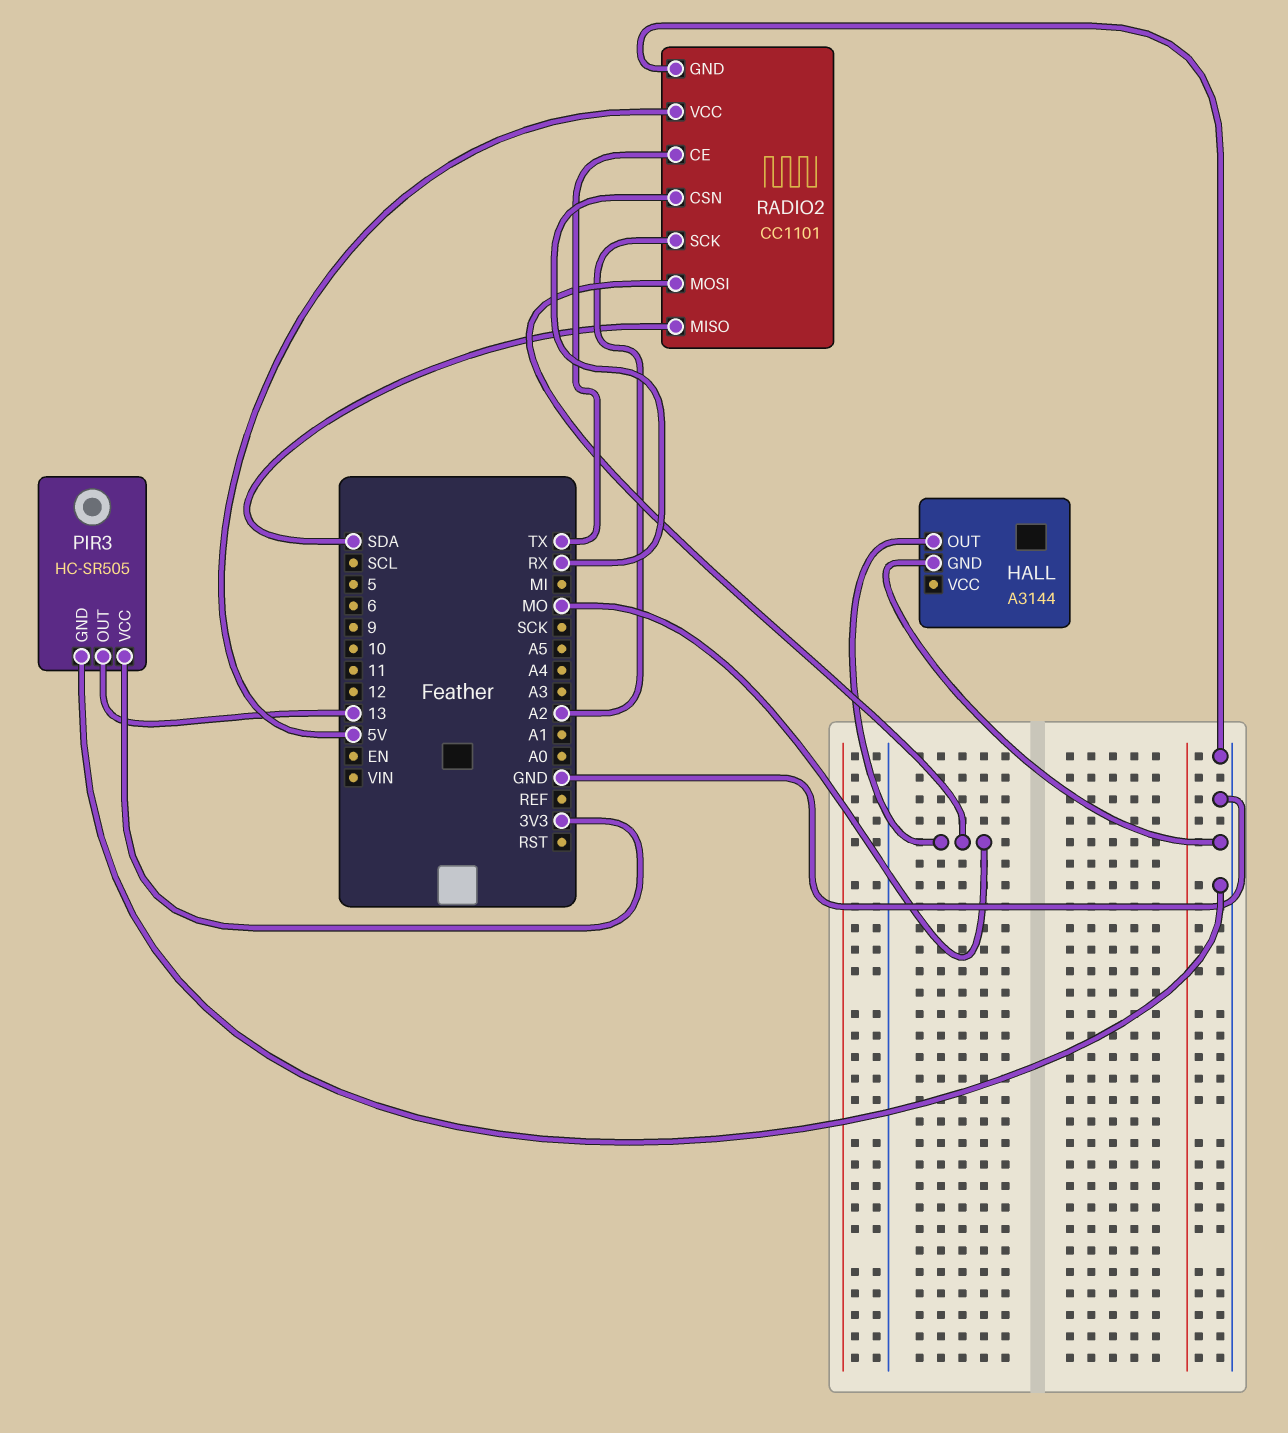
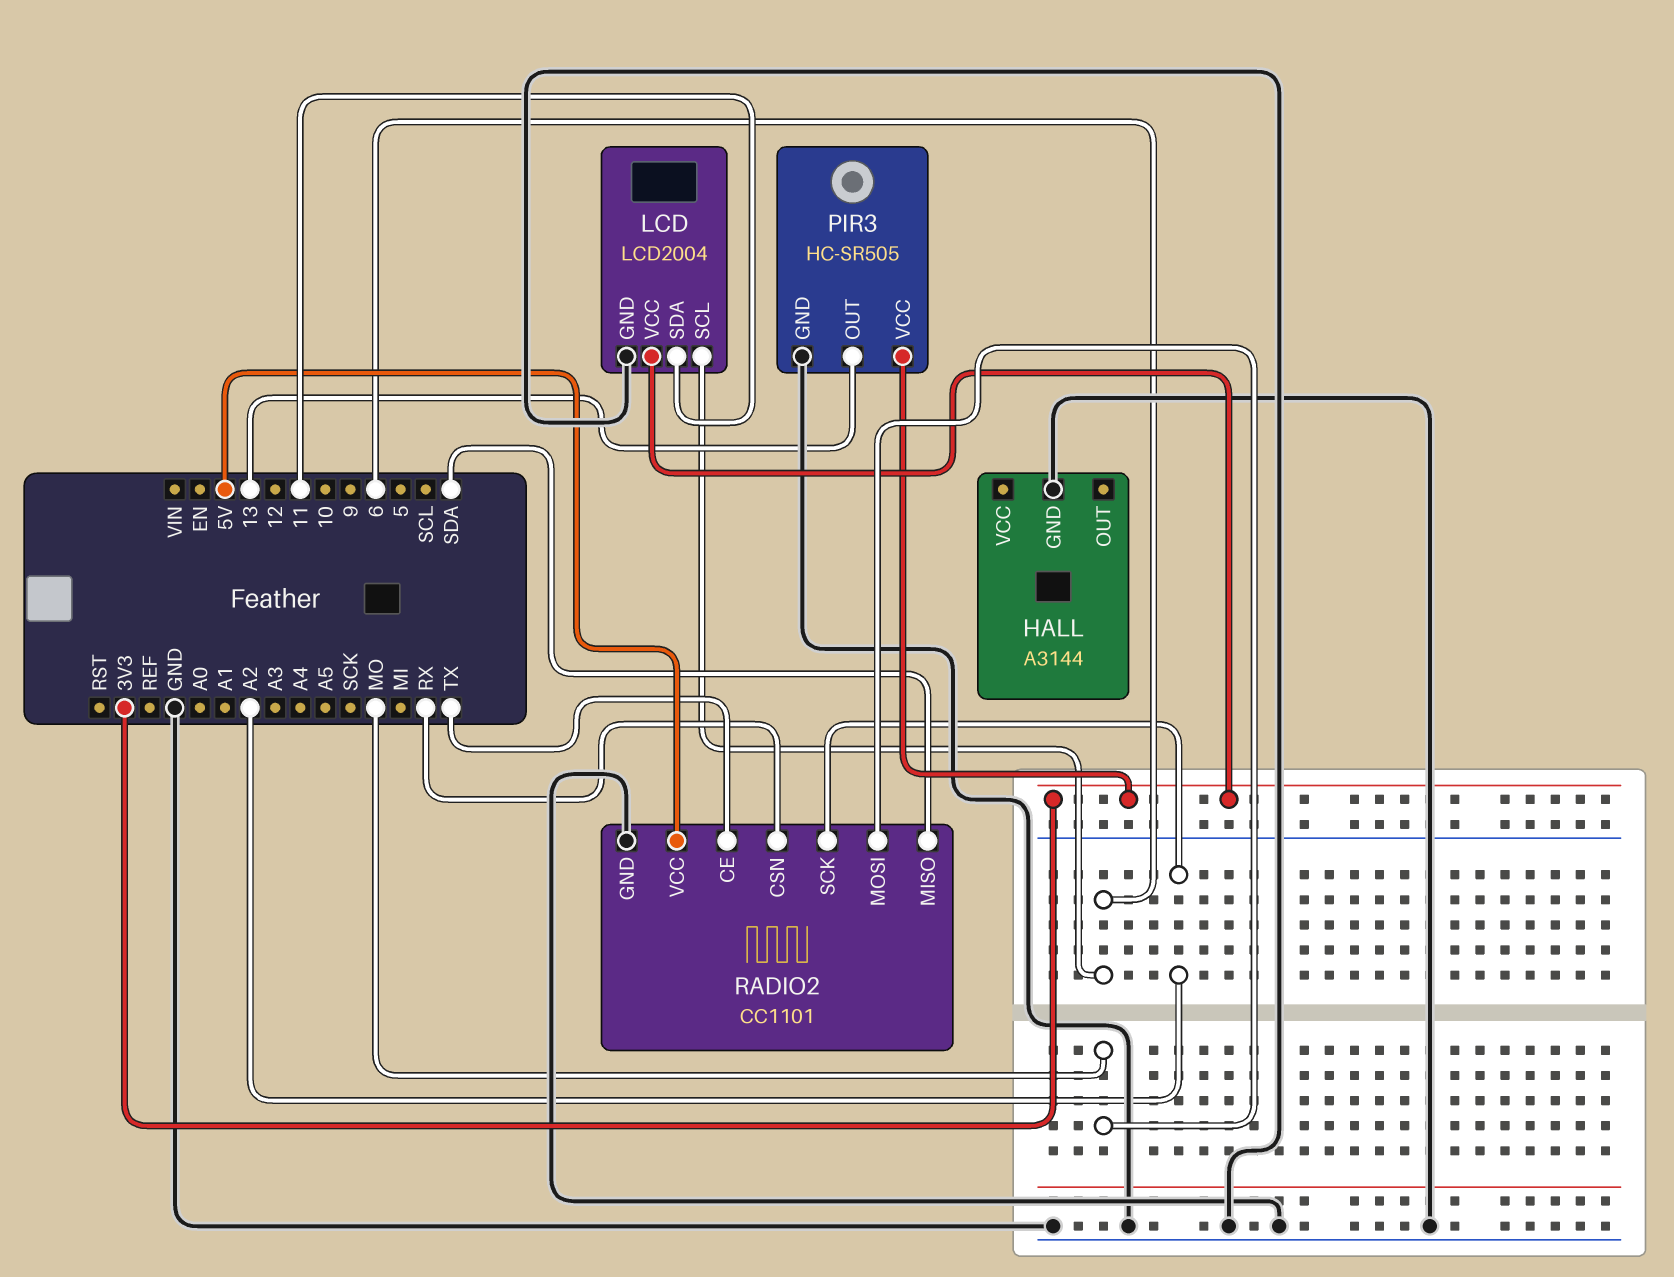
HALL pin OUT: MO -> none
LCD: none -> LCD2004
LCD pin GND: none -> GND
LCD pin SCL: none -> 6
LCD pin SDA: none -> 11
LCD pin VCC: none -> 3V3

